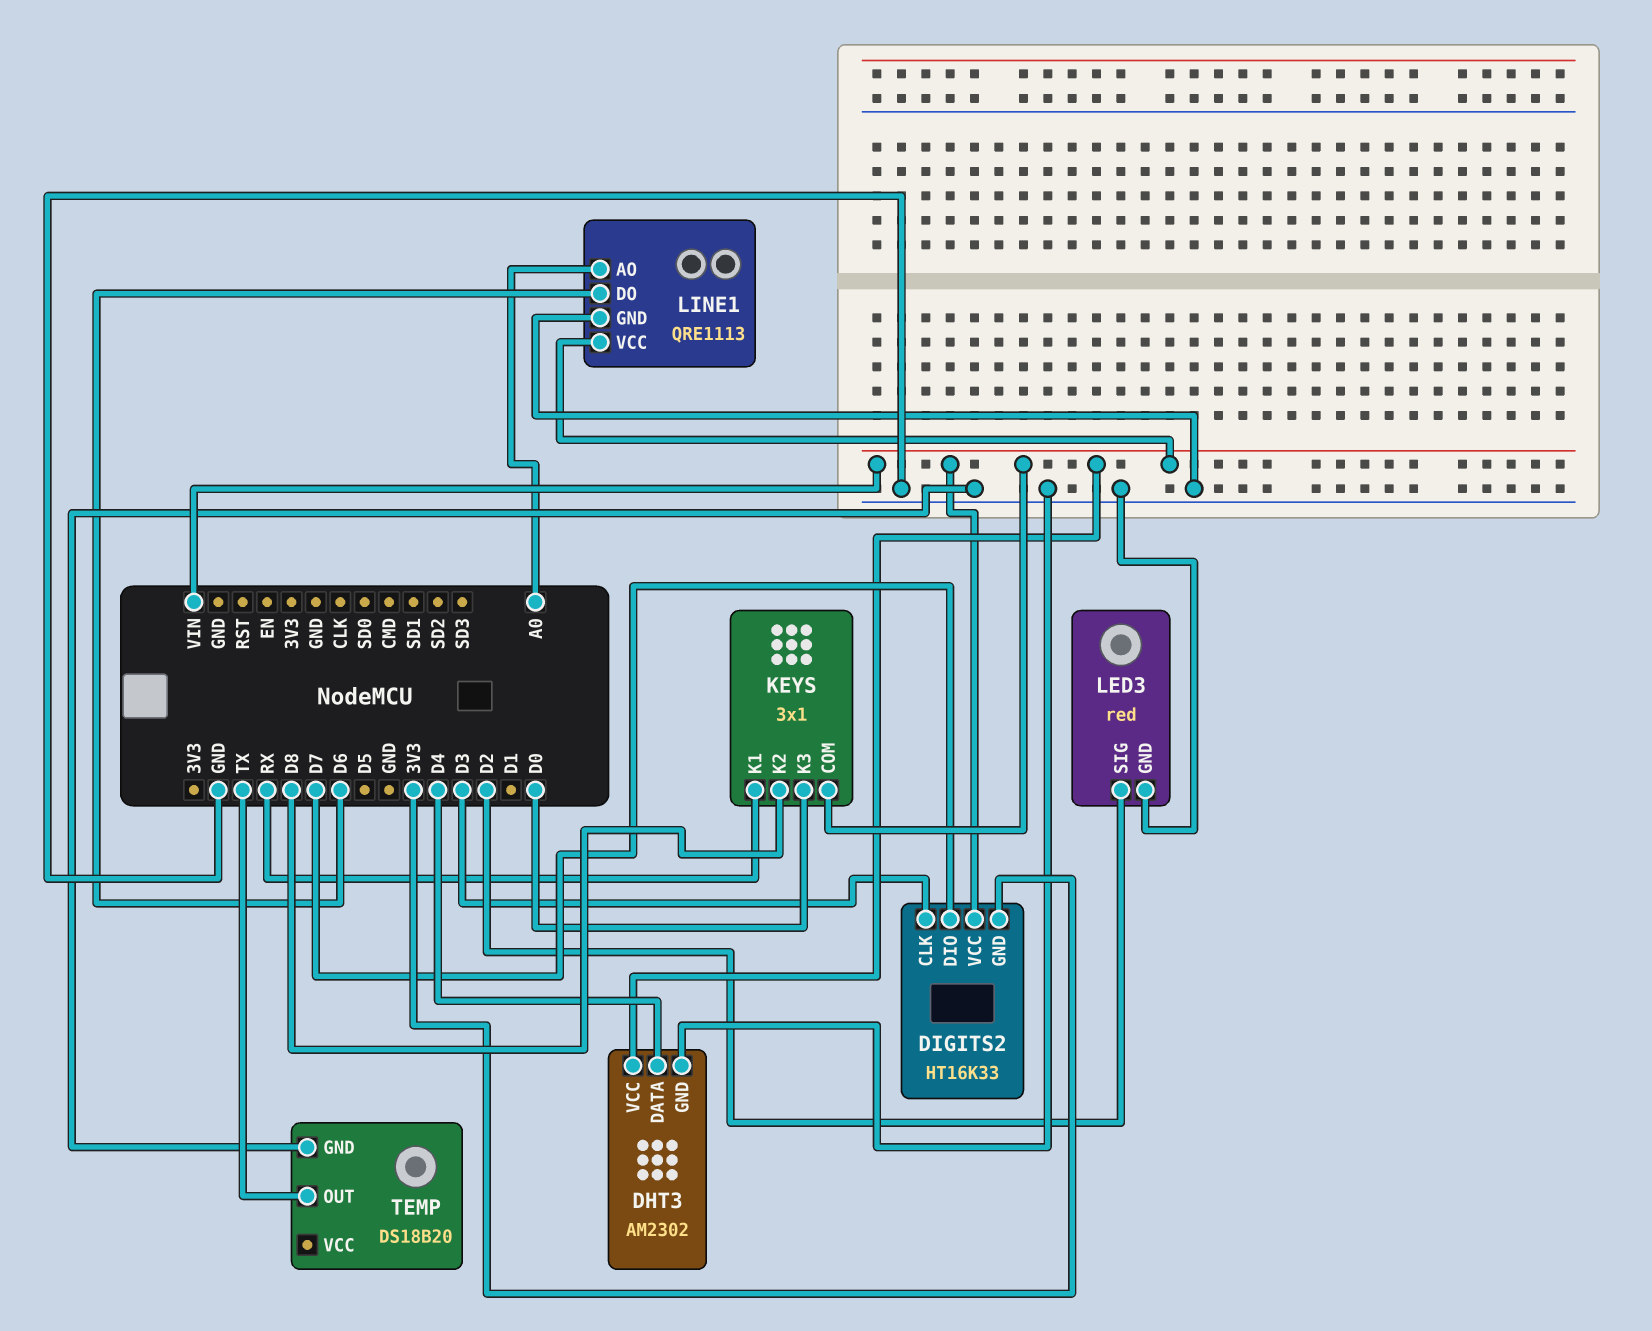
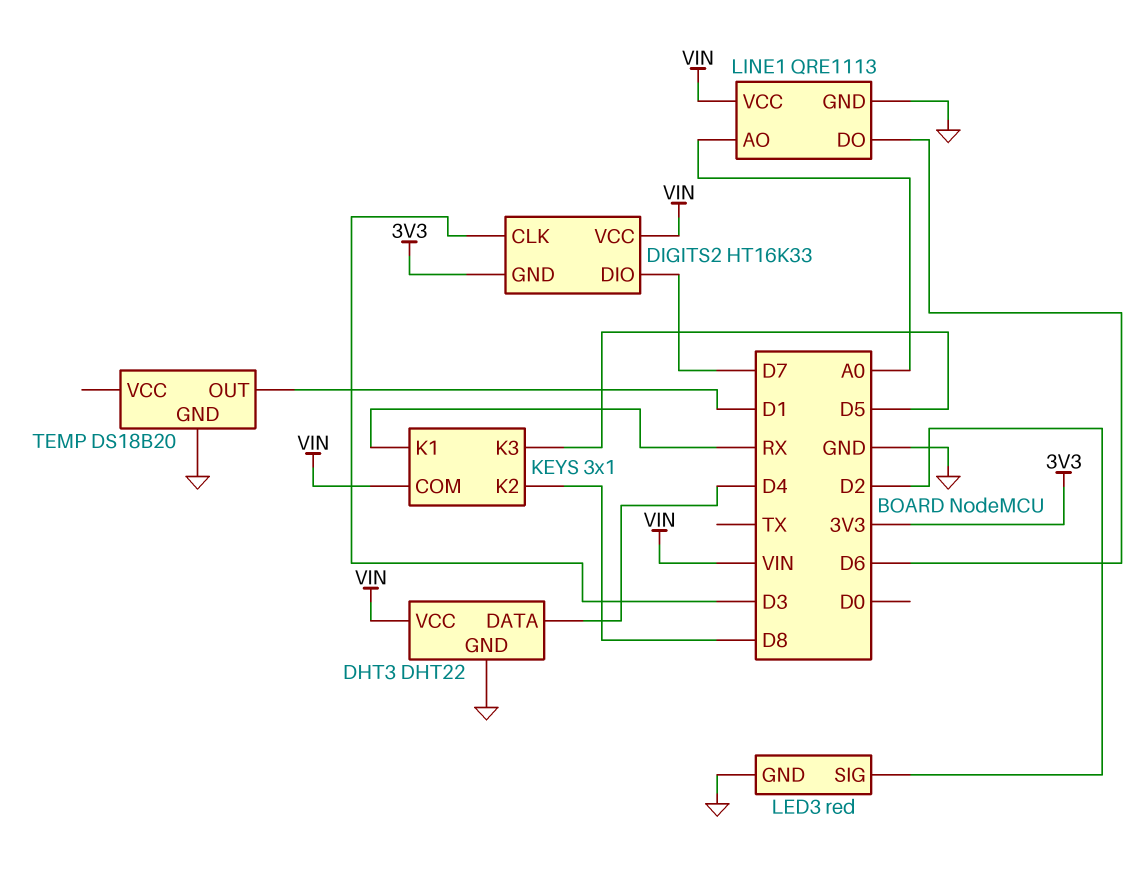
DHT3: AM2302 -> DHT22
KEYS pin K3: D0 -> D5
TEMP pin OUT: TX -> D1

